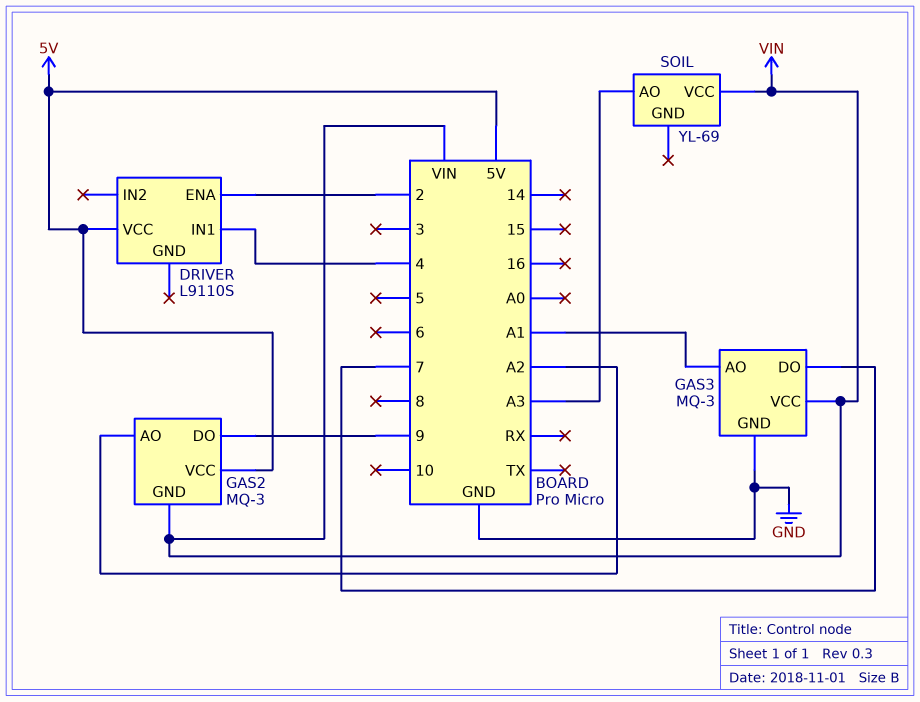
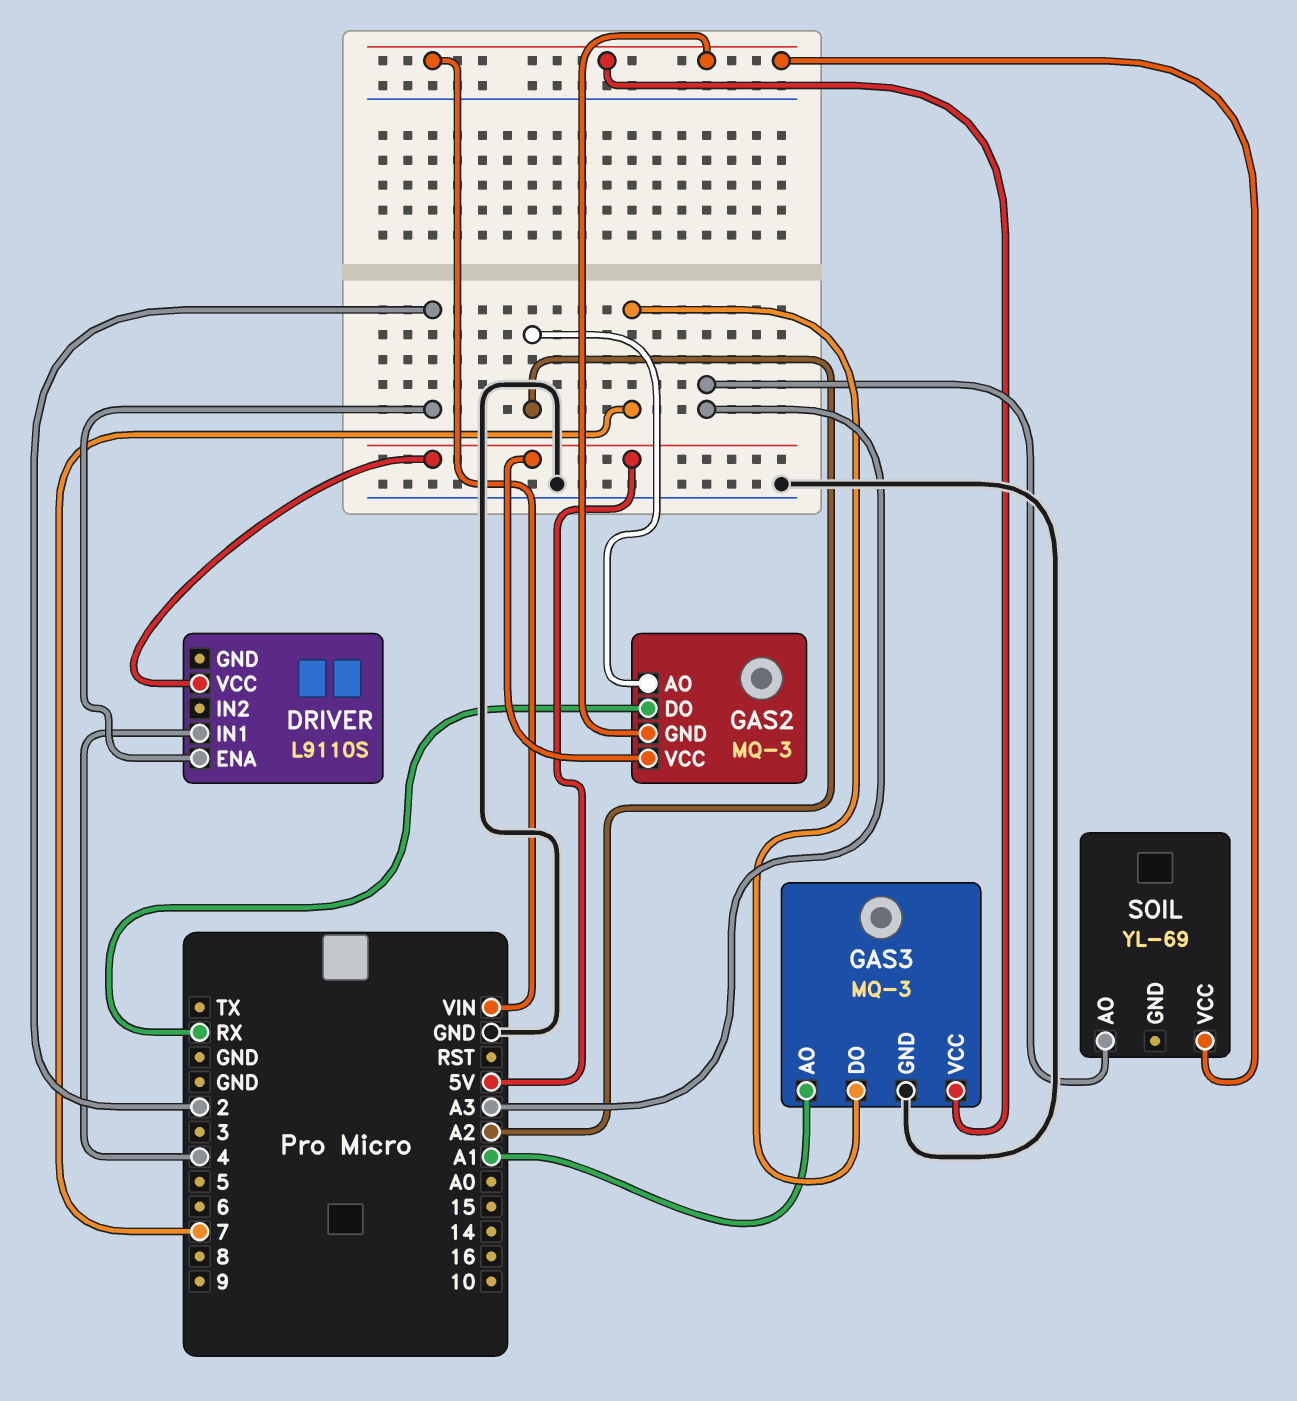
GAS2 pin DO: 9 -> RX

